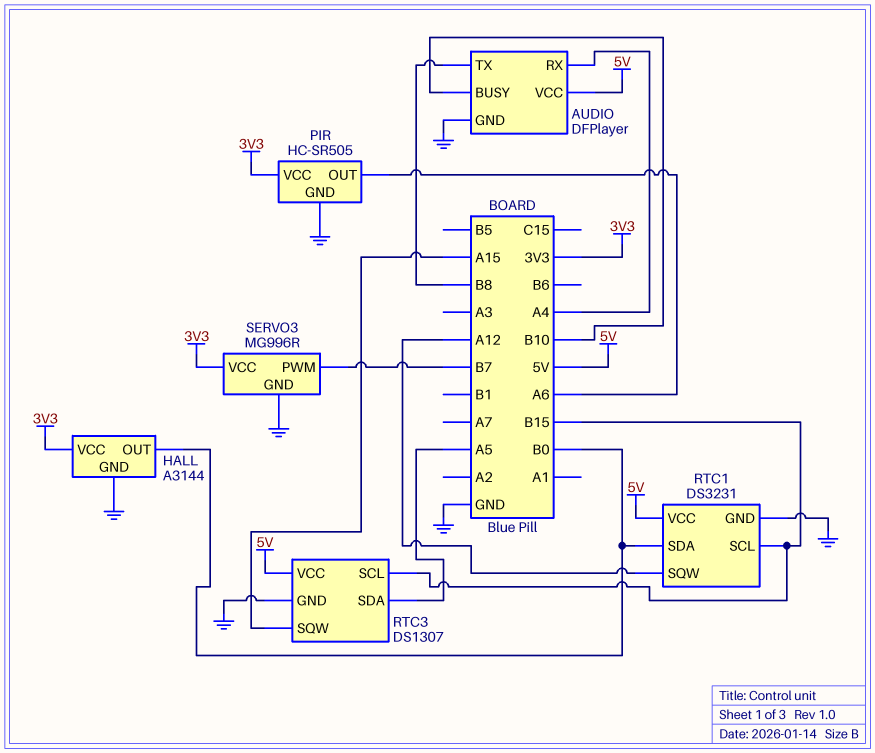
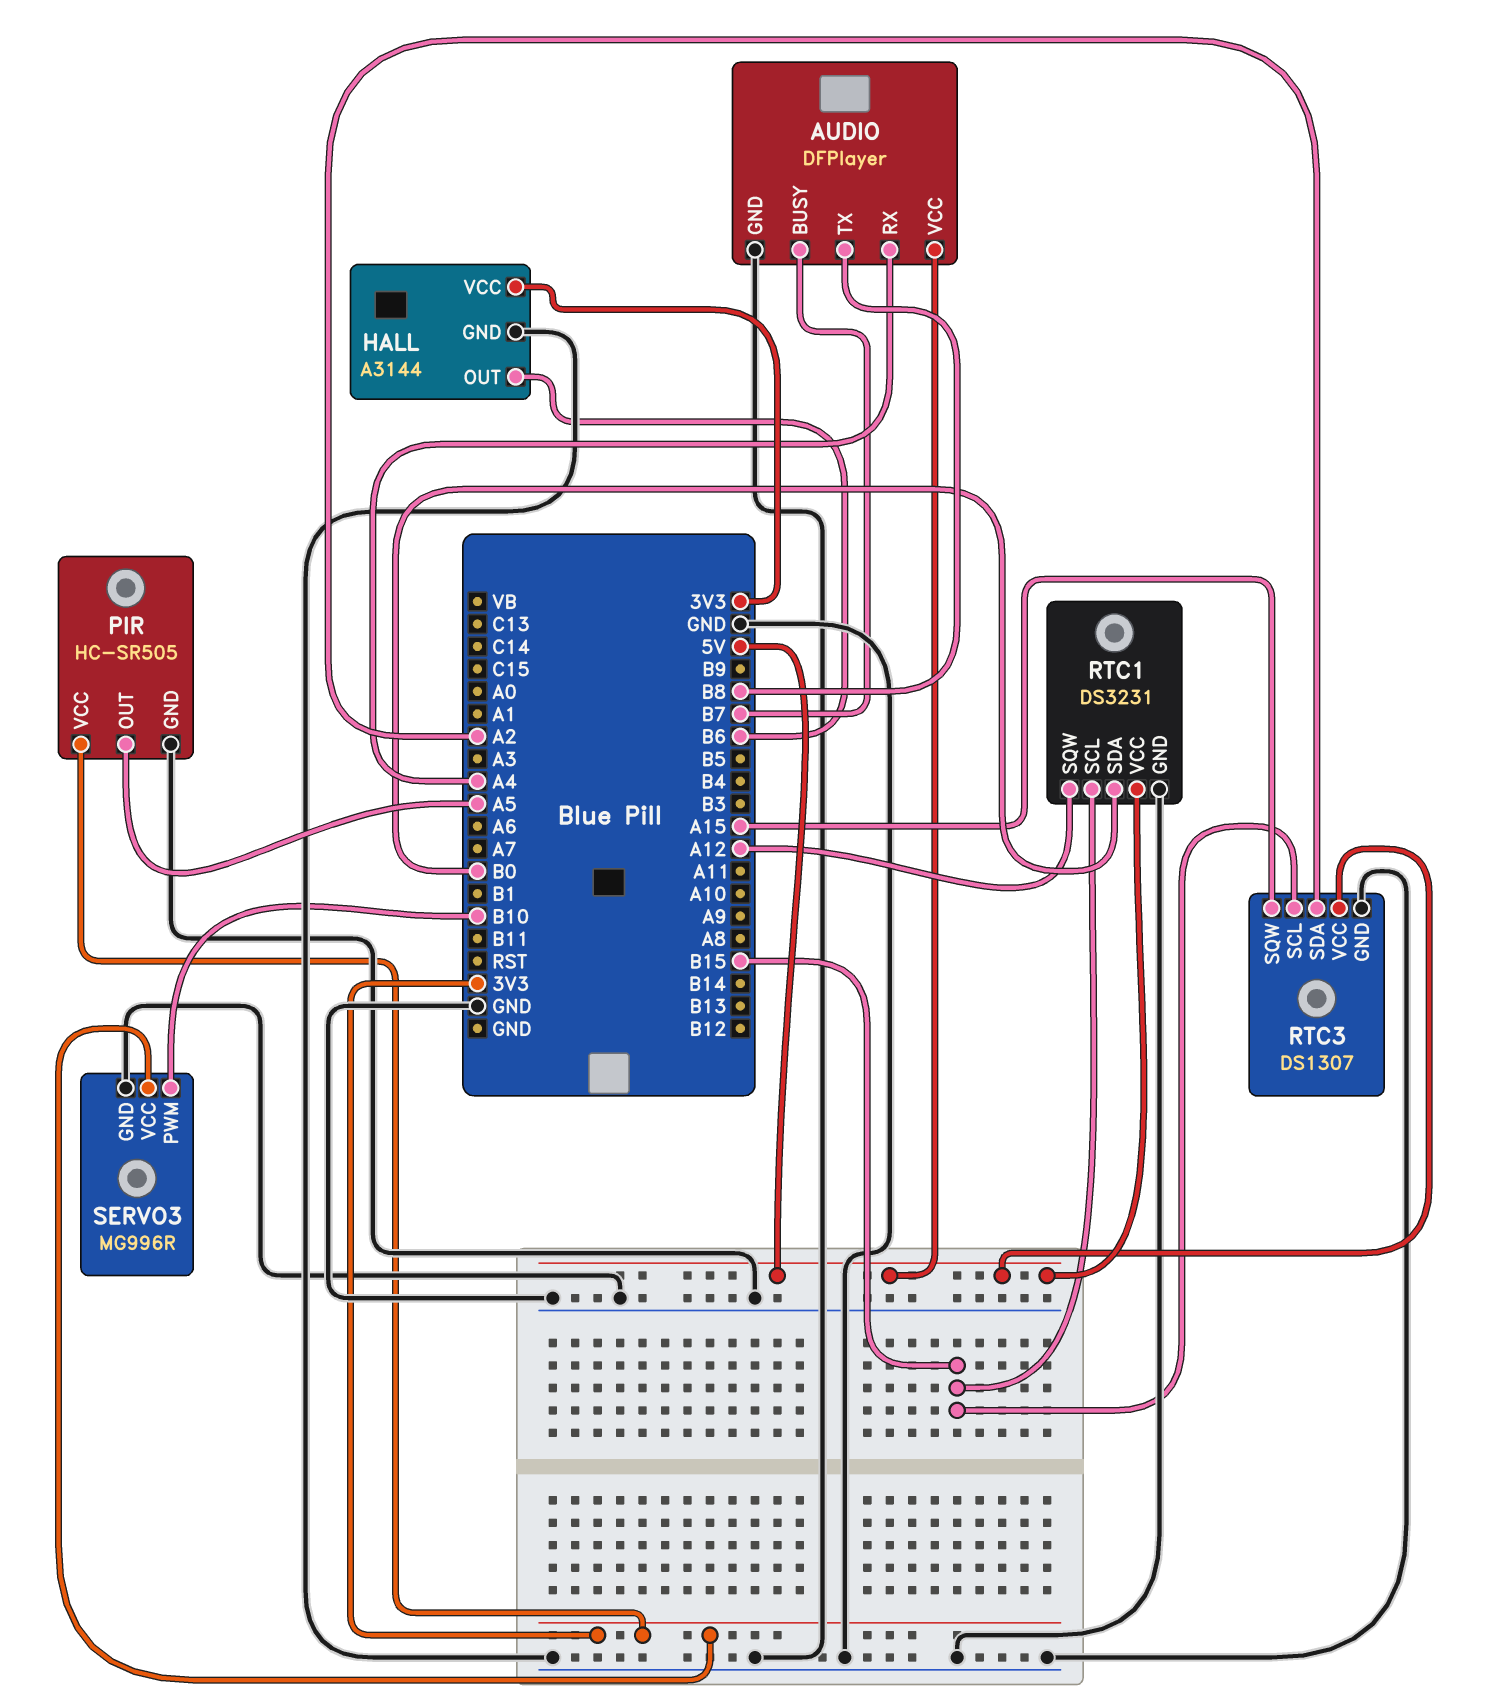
AUDIO pin BUSY: B10 -> B7
HALL pin OUT: B0 -> B6
PIR pin OUT: A6 -> A5
RTC3 pin SDA: A5 -> A2
SERVO3 pin PWM: B7 -> B10

